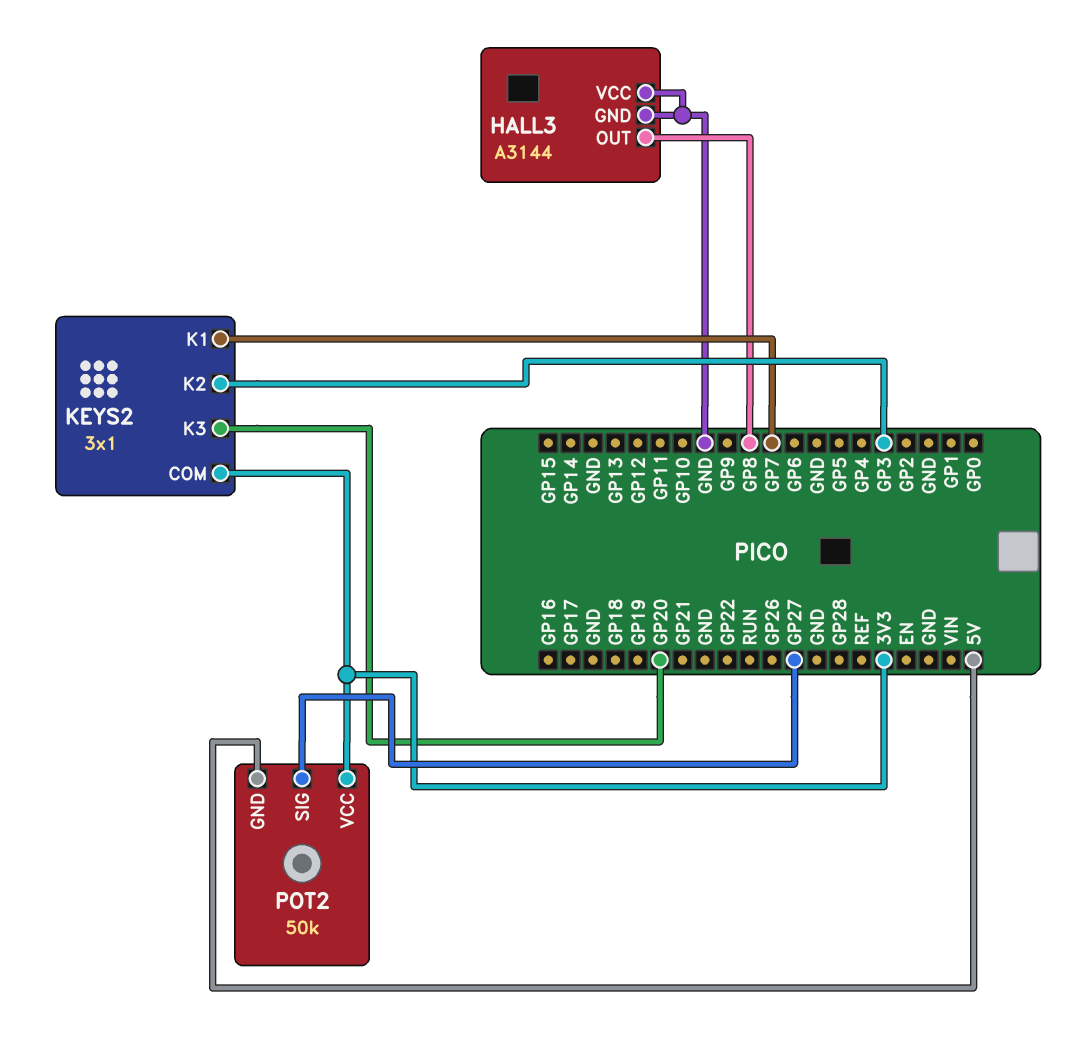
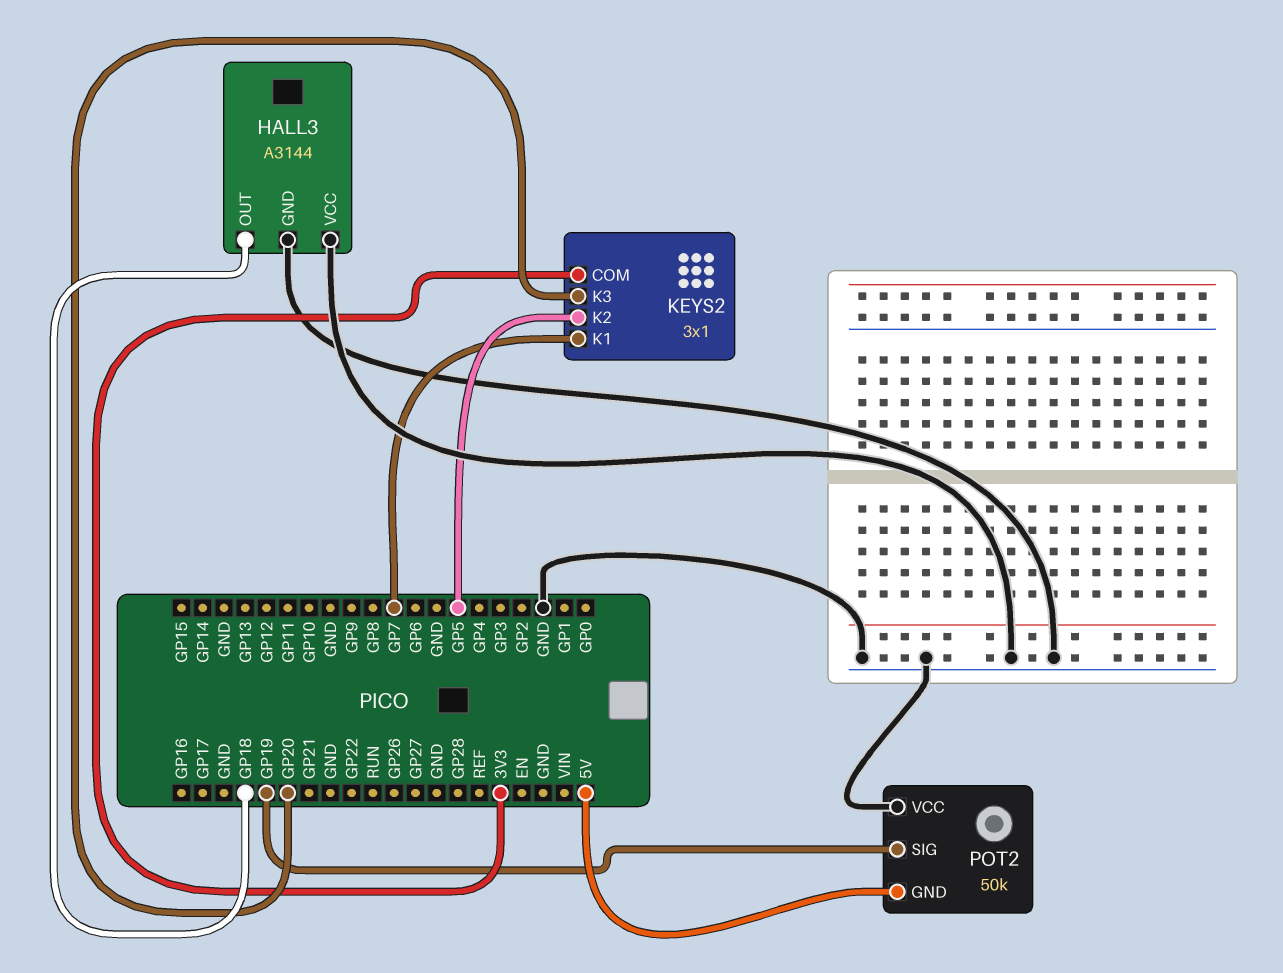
HALL3 pin OUT: GP8 -> GP18
KEYS2 pin K2: GP3 -> GP5
POT2 pin SIG: GP27 -> GP19
POT2 pin VCC: 3V3 -> GND

